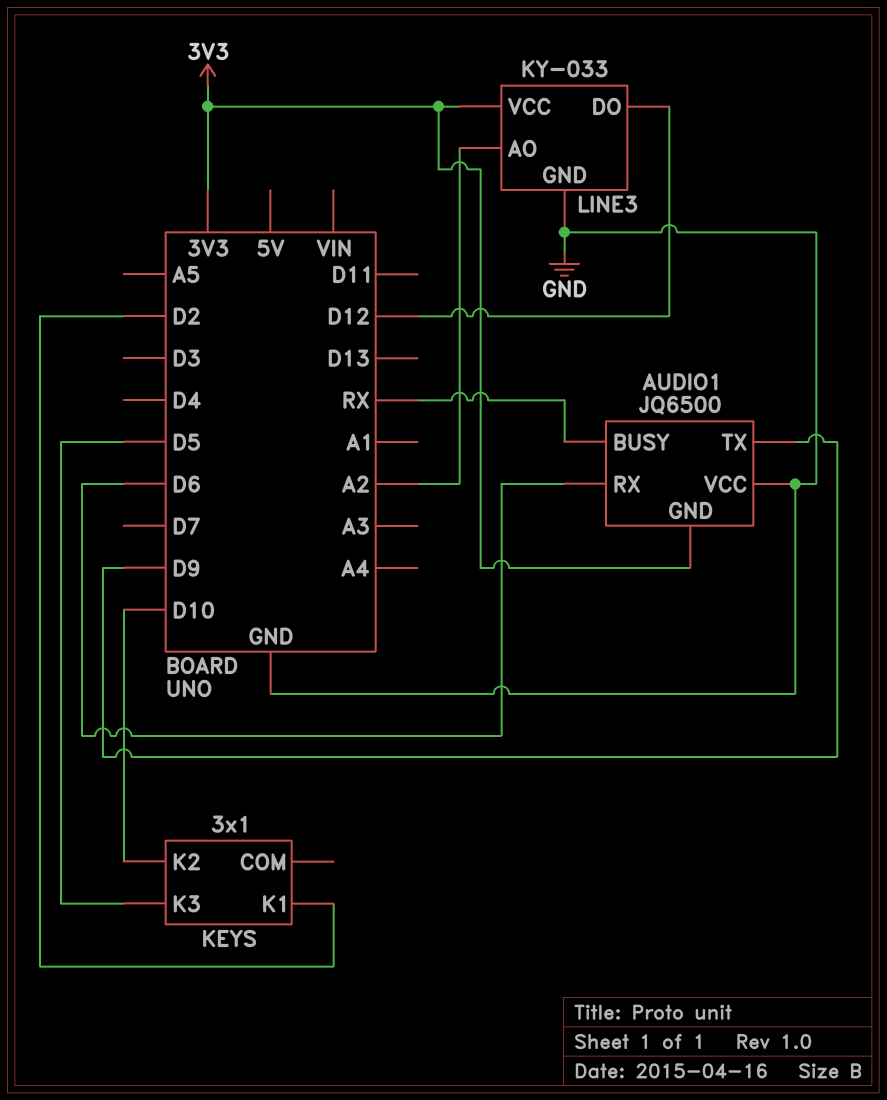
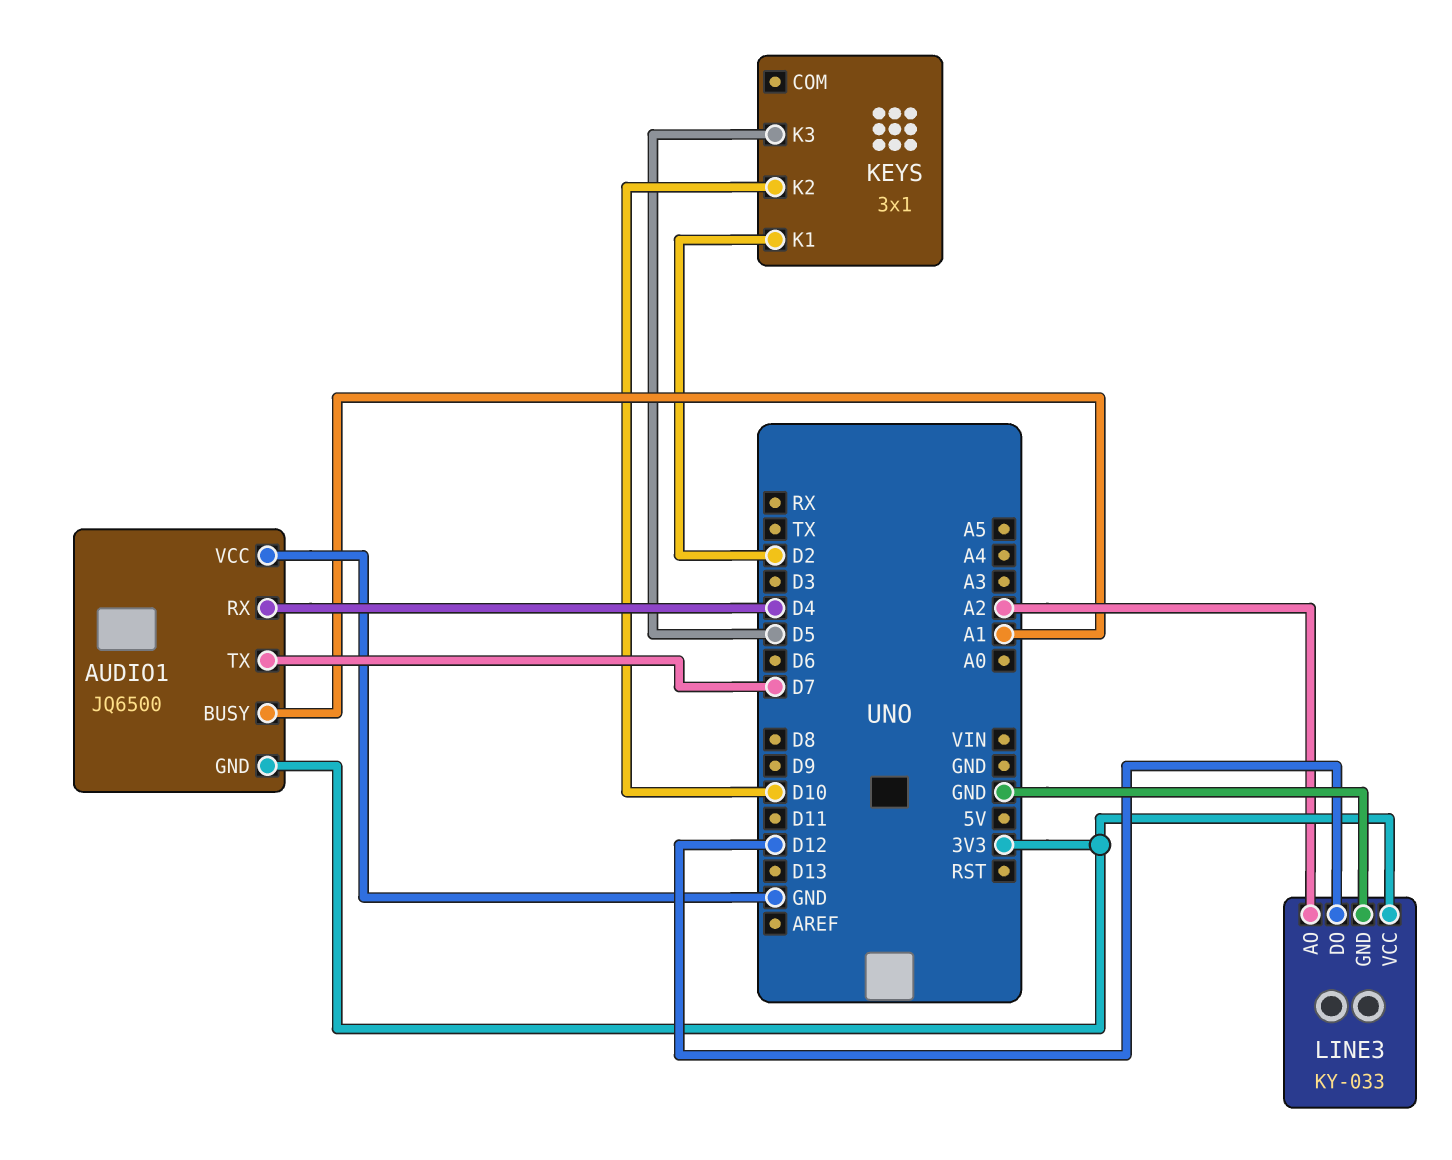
AUDIO1 pin BUSY: RX -> A1
AUDIO1 pin RX: D6 -> D4
AUDIO1 pin TX: D9 -> D7

